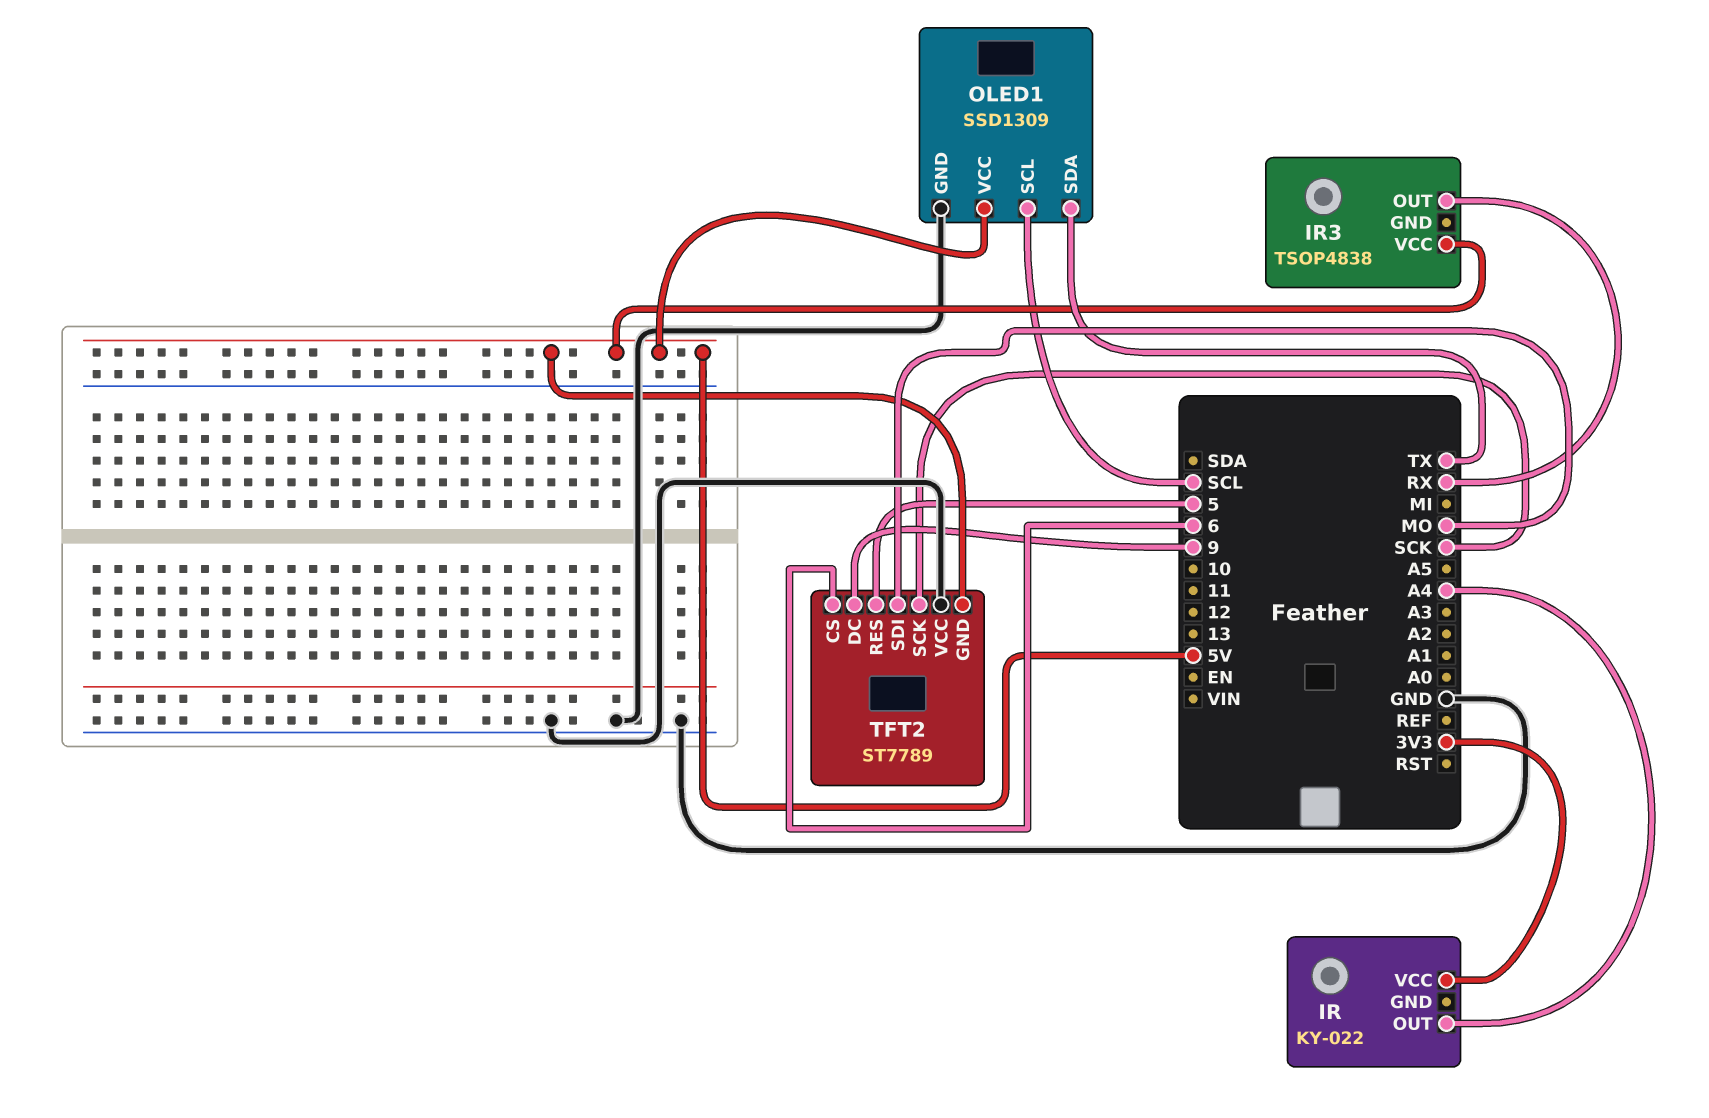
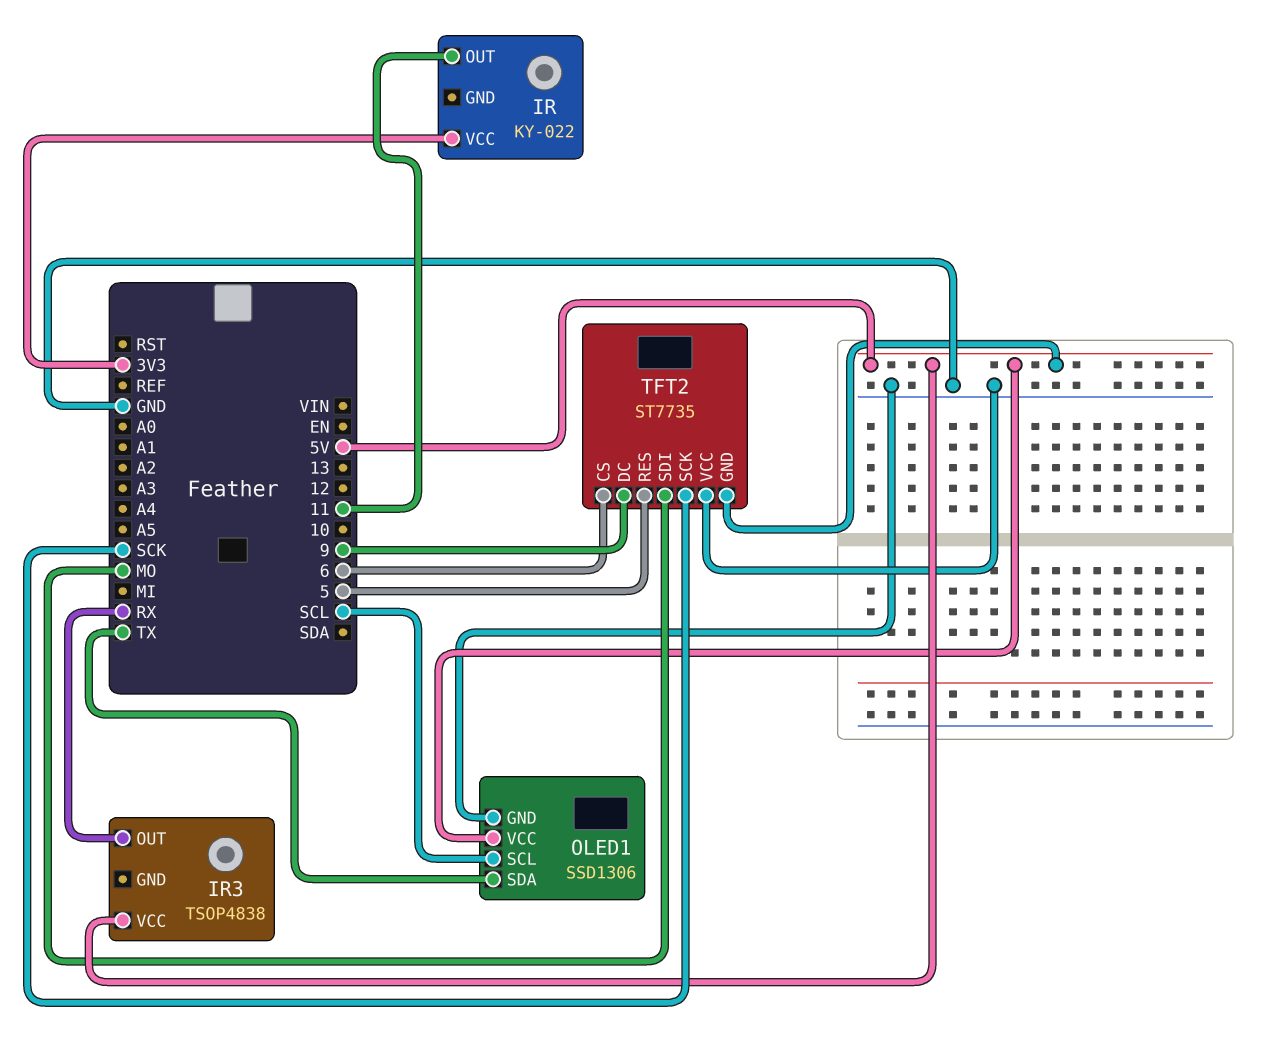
IR pin OUT: A4 -> 11
OLED1: SSD1309 -> SSD1306
TFT2: ST7789 -> ST7735

